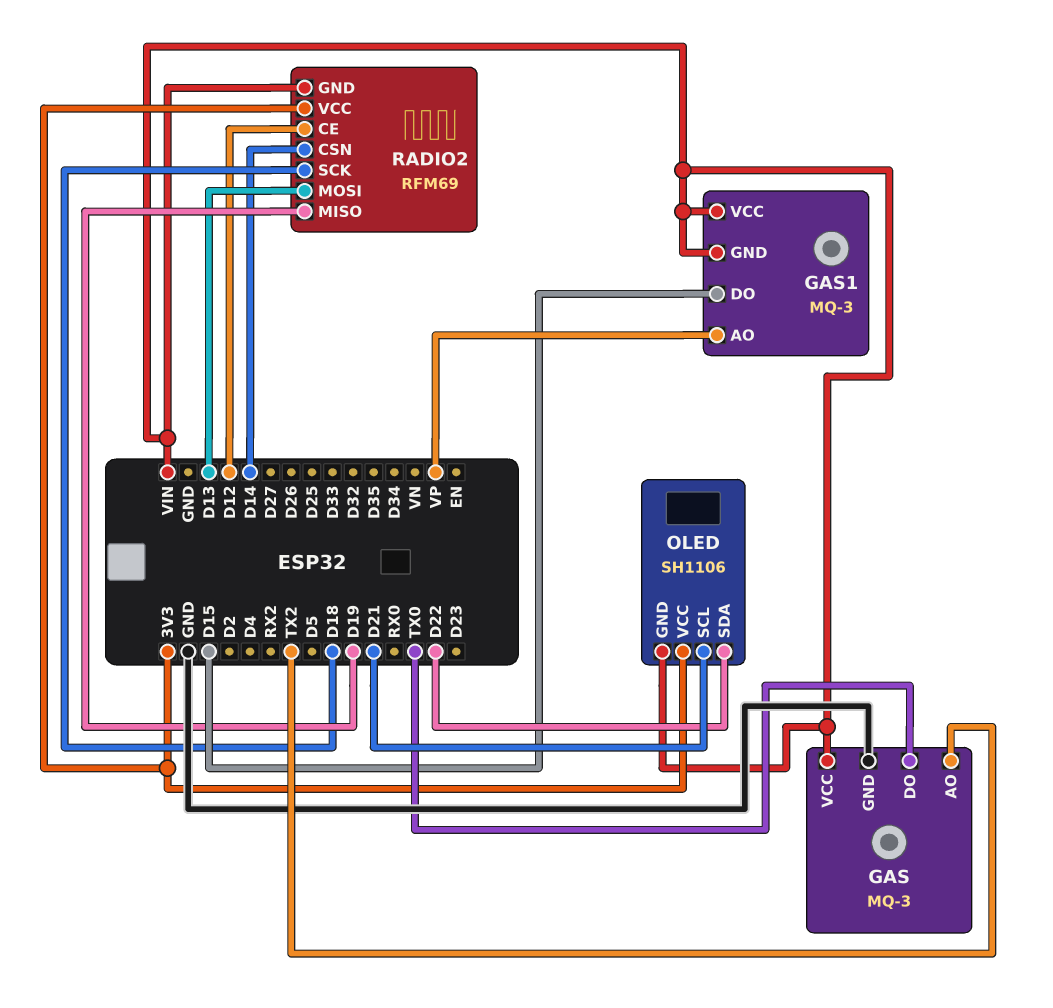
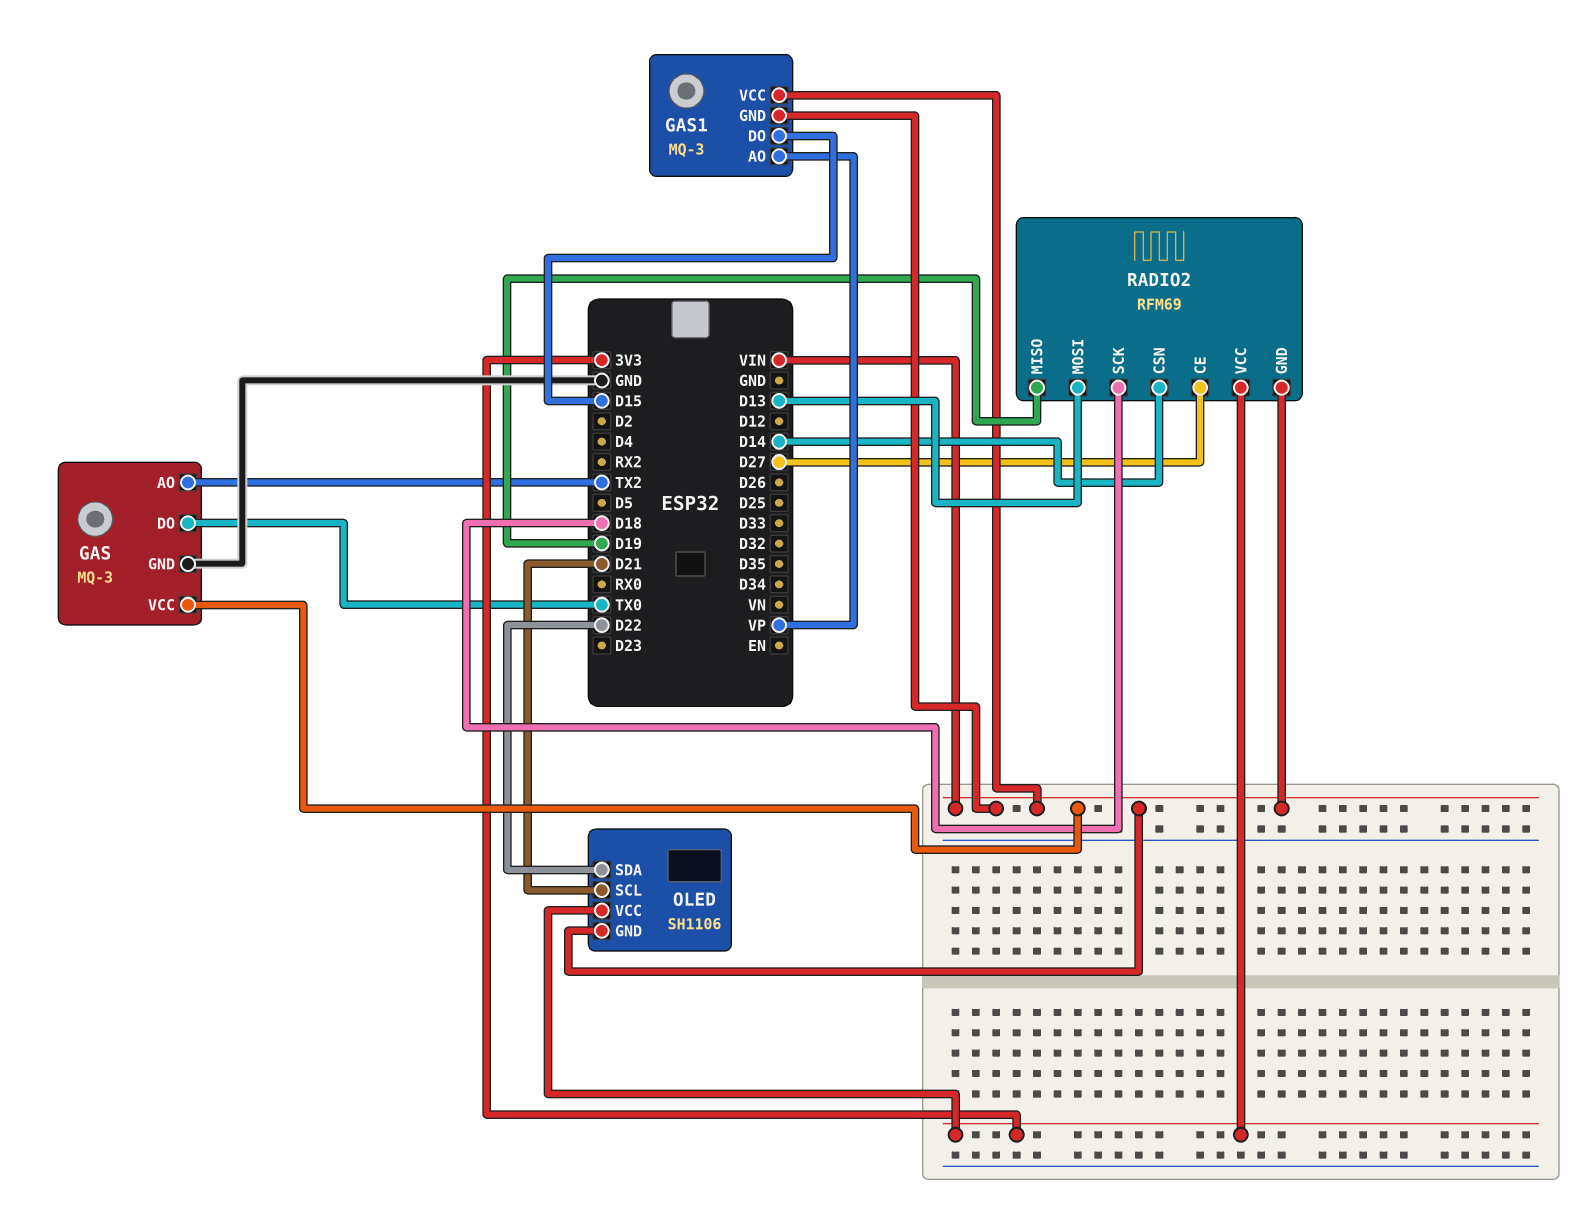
RADIO2 pin CE: D12 -> D27

